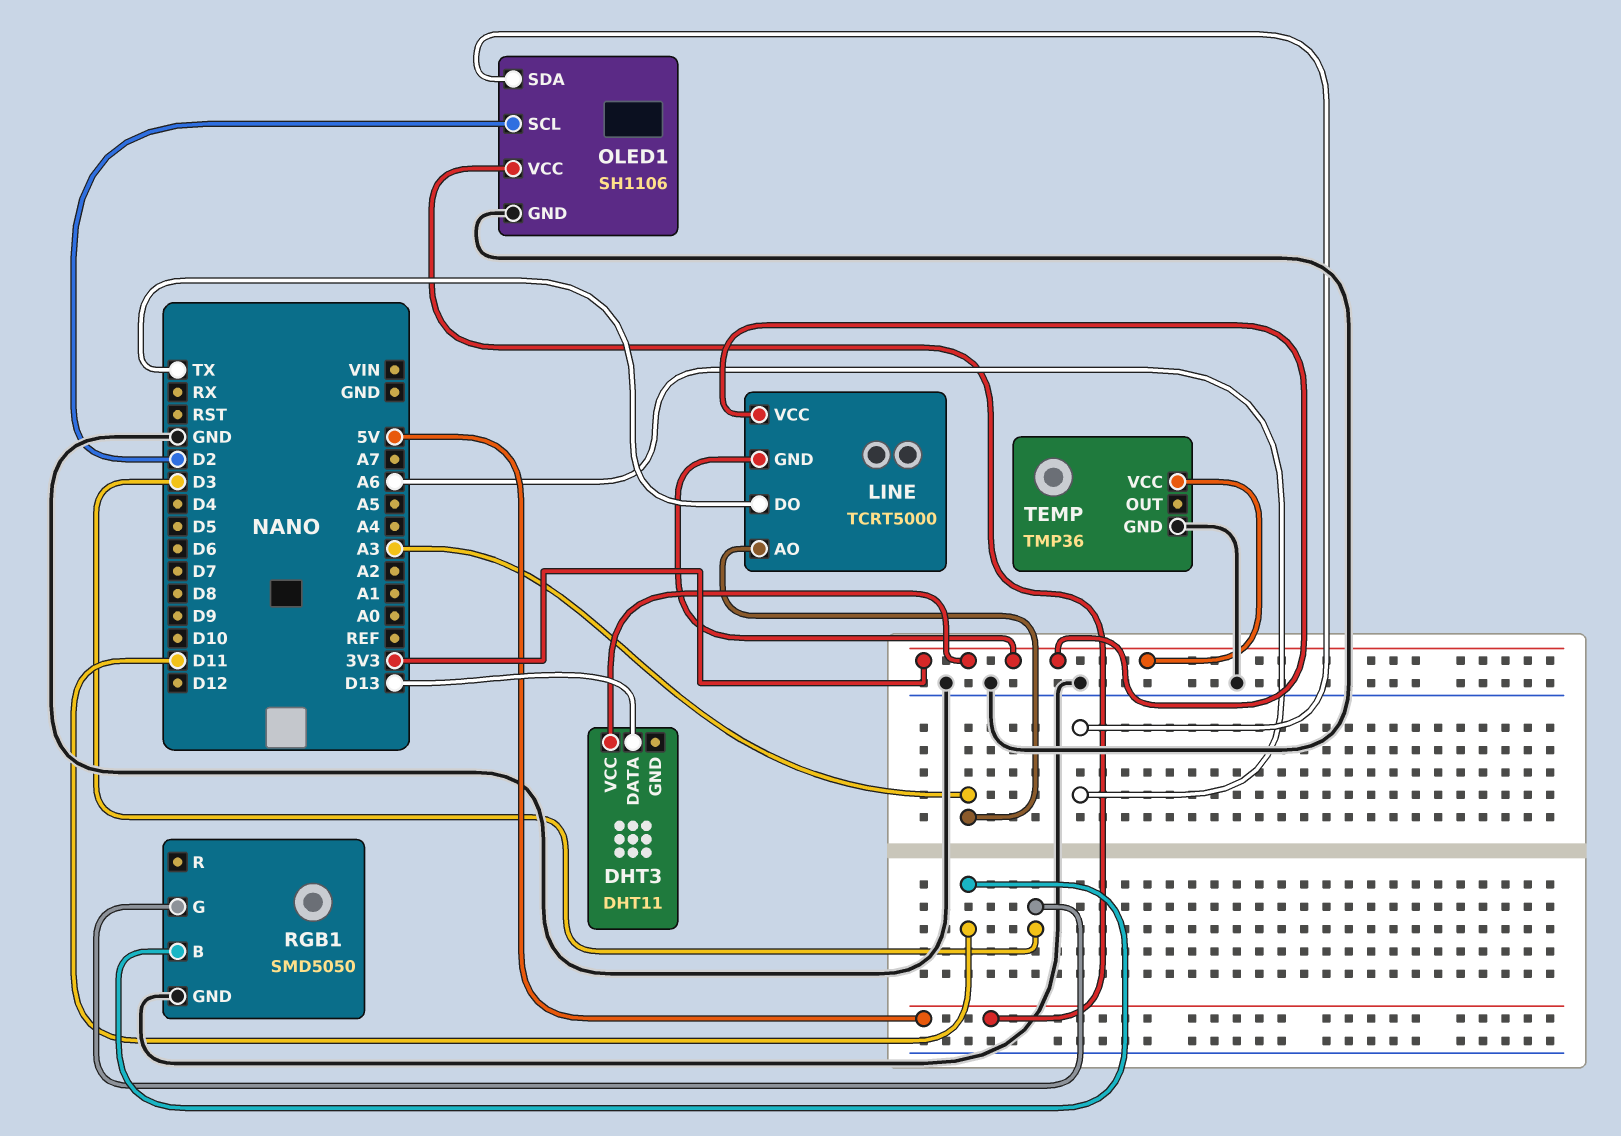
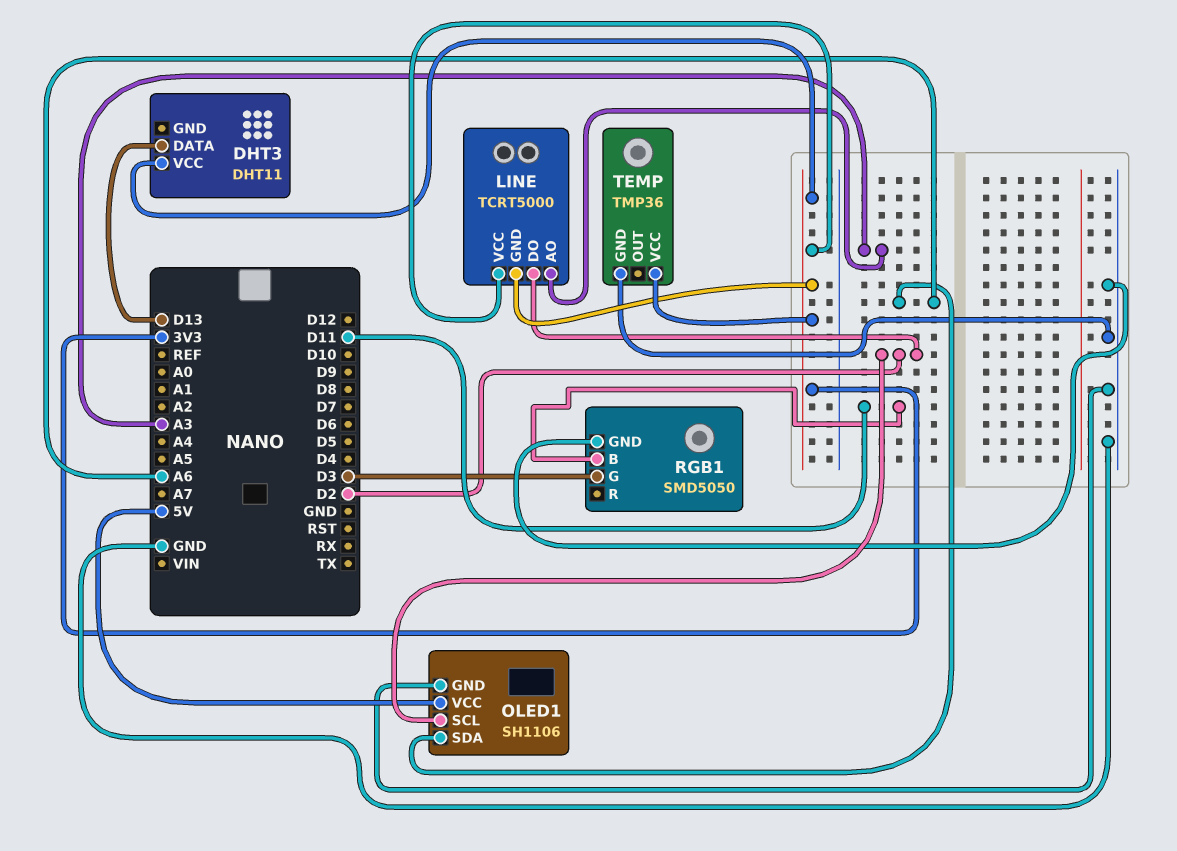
LINE pin DO: TX -> D2

